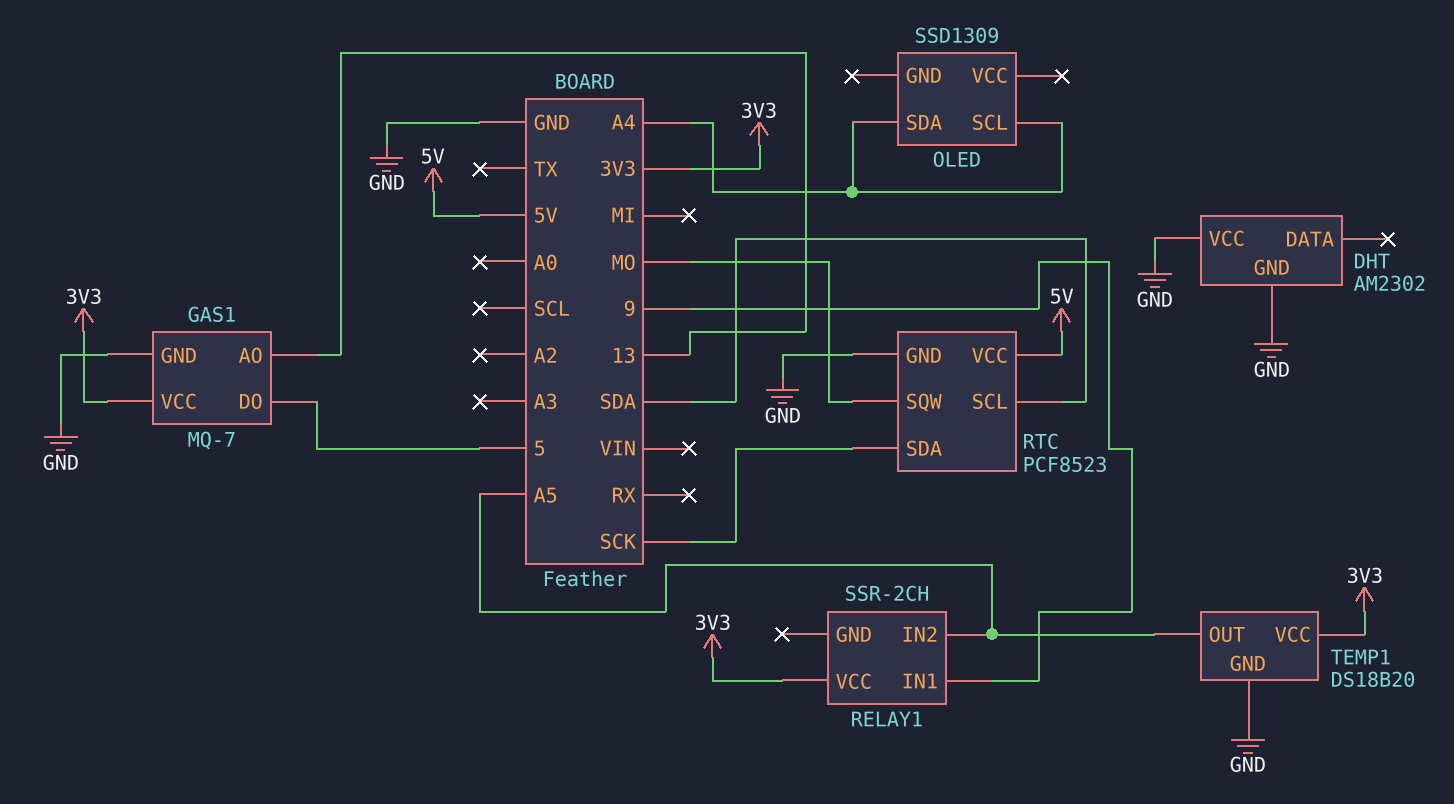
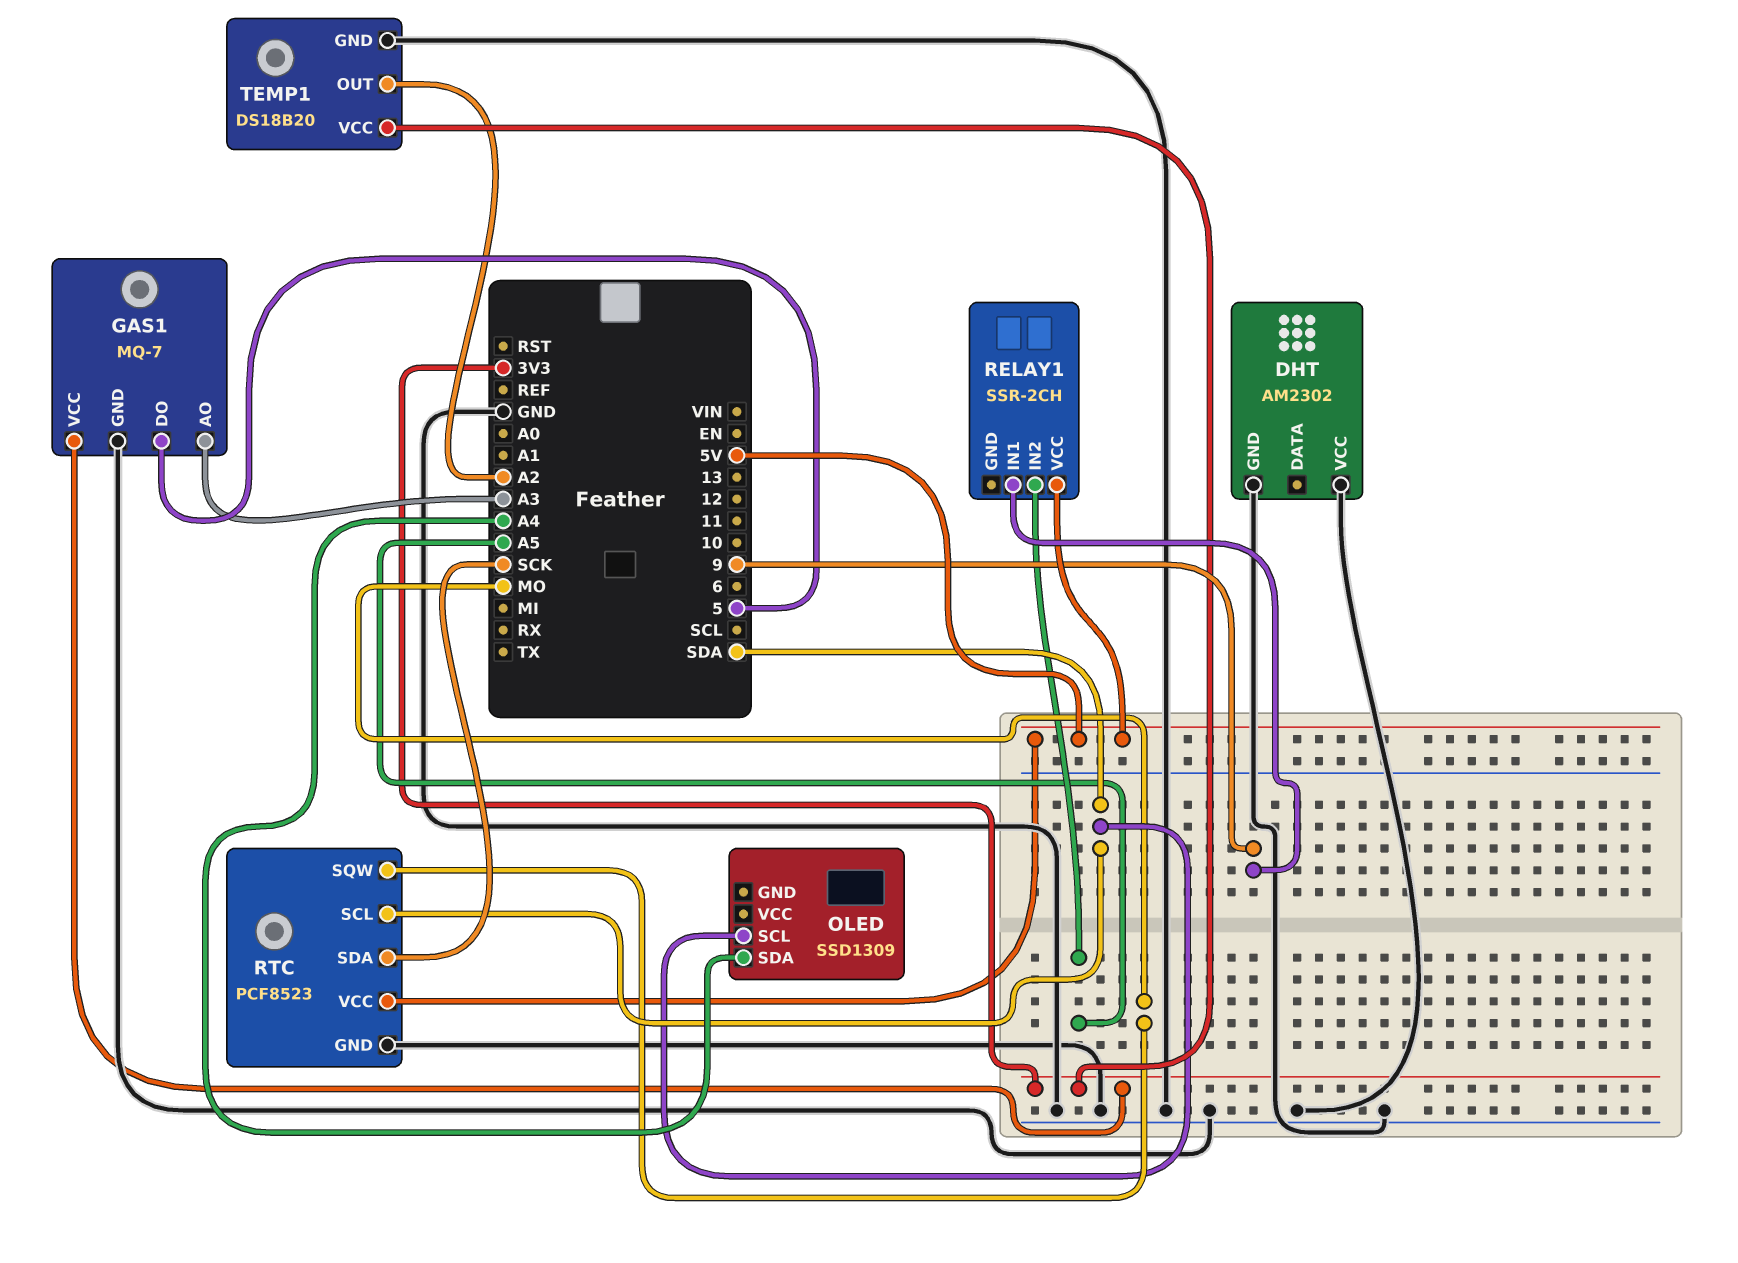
GAS1 pin AO: 13 -> A3
OLED pin SCL: A4 -> SDA
RELAY1 pin VCC: 3V3 -> 5V
TEMP1 pin OUT: A5 -> A2

